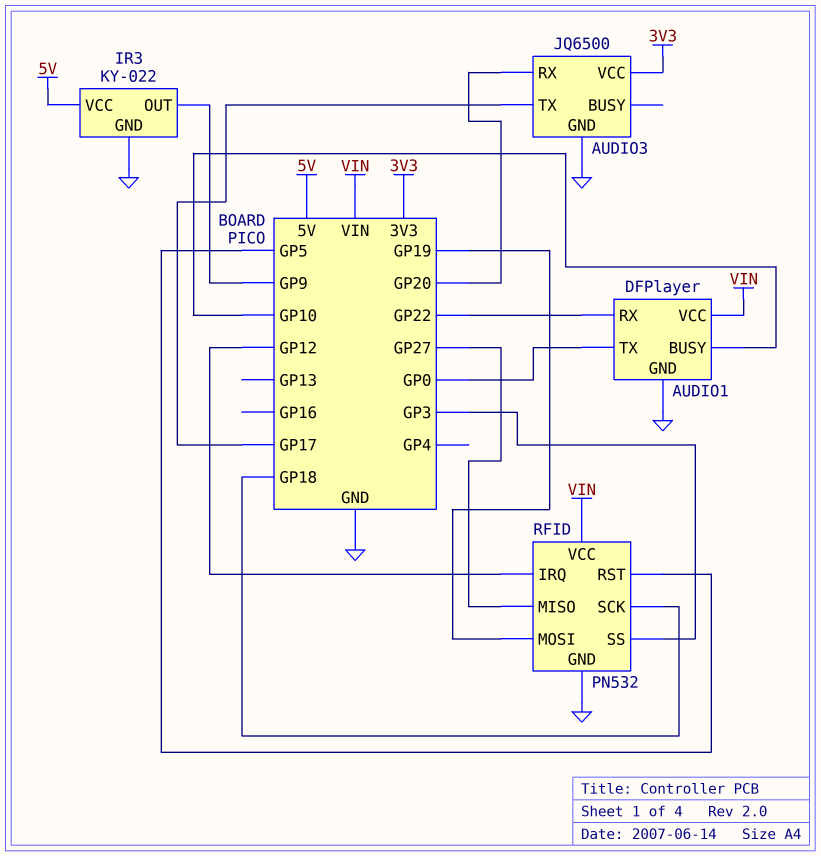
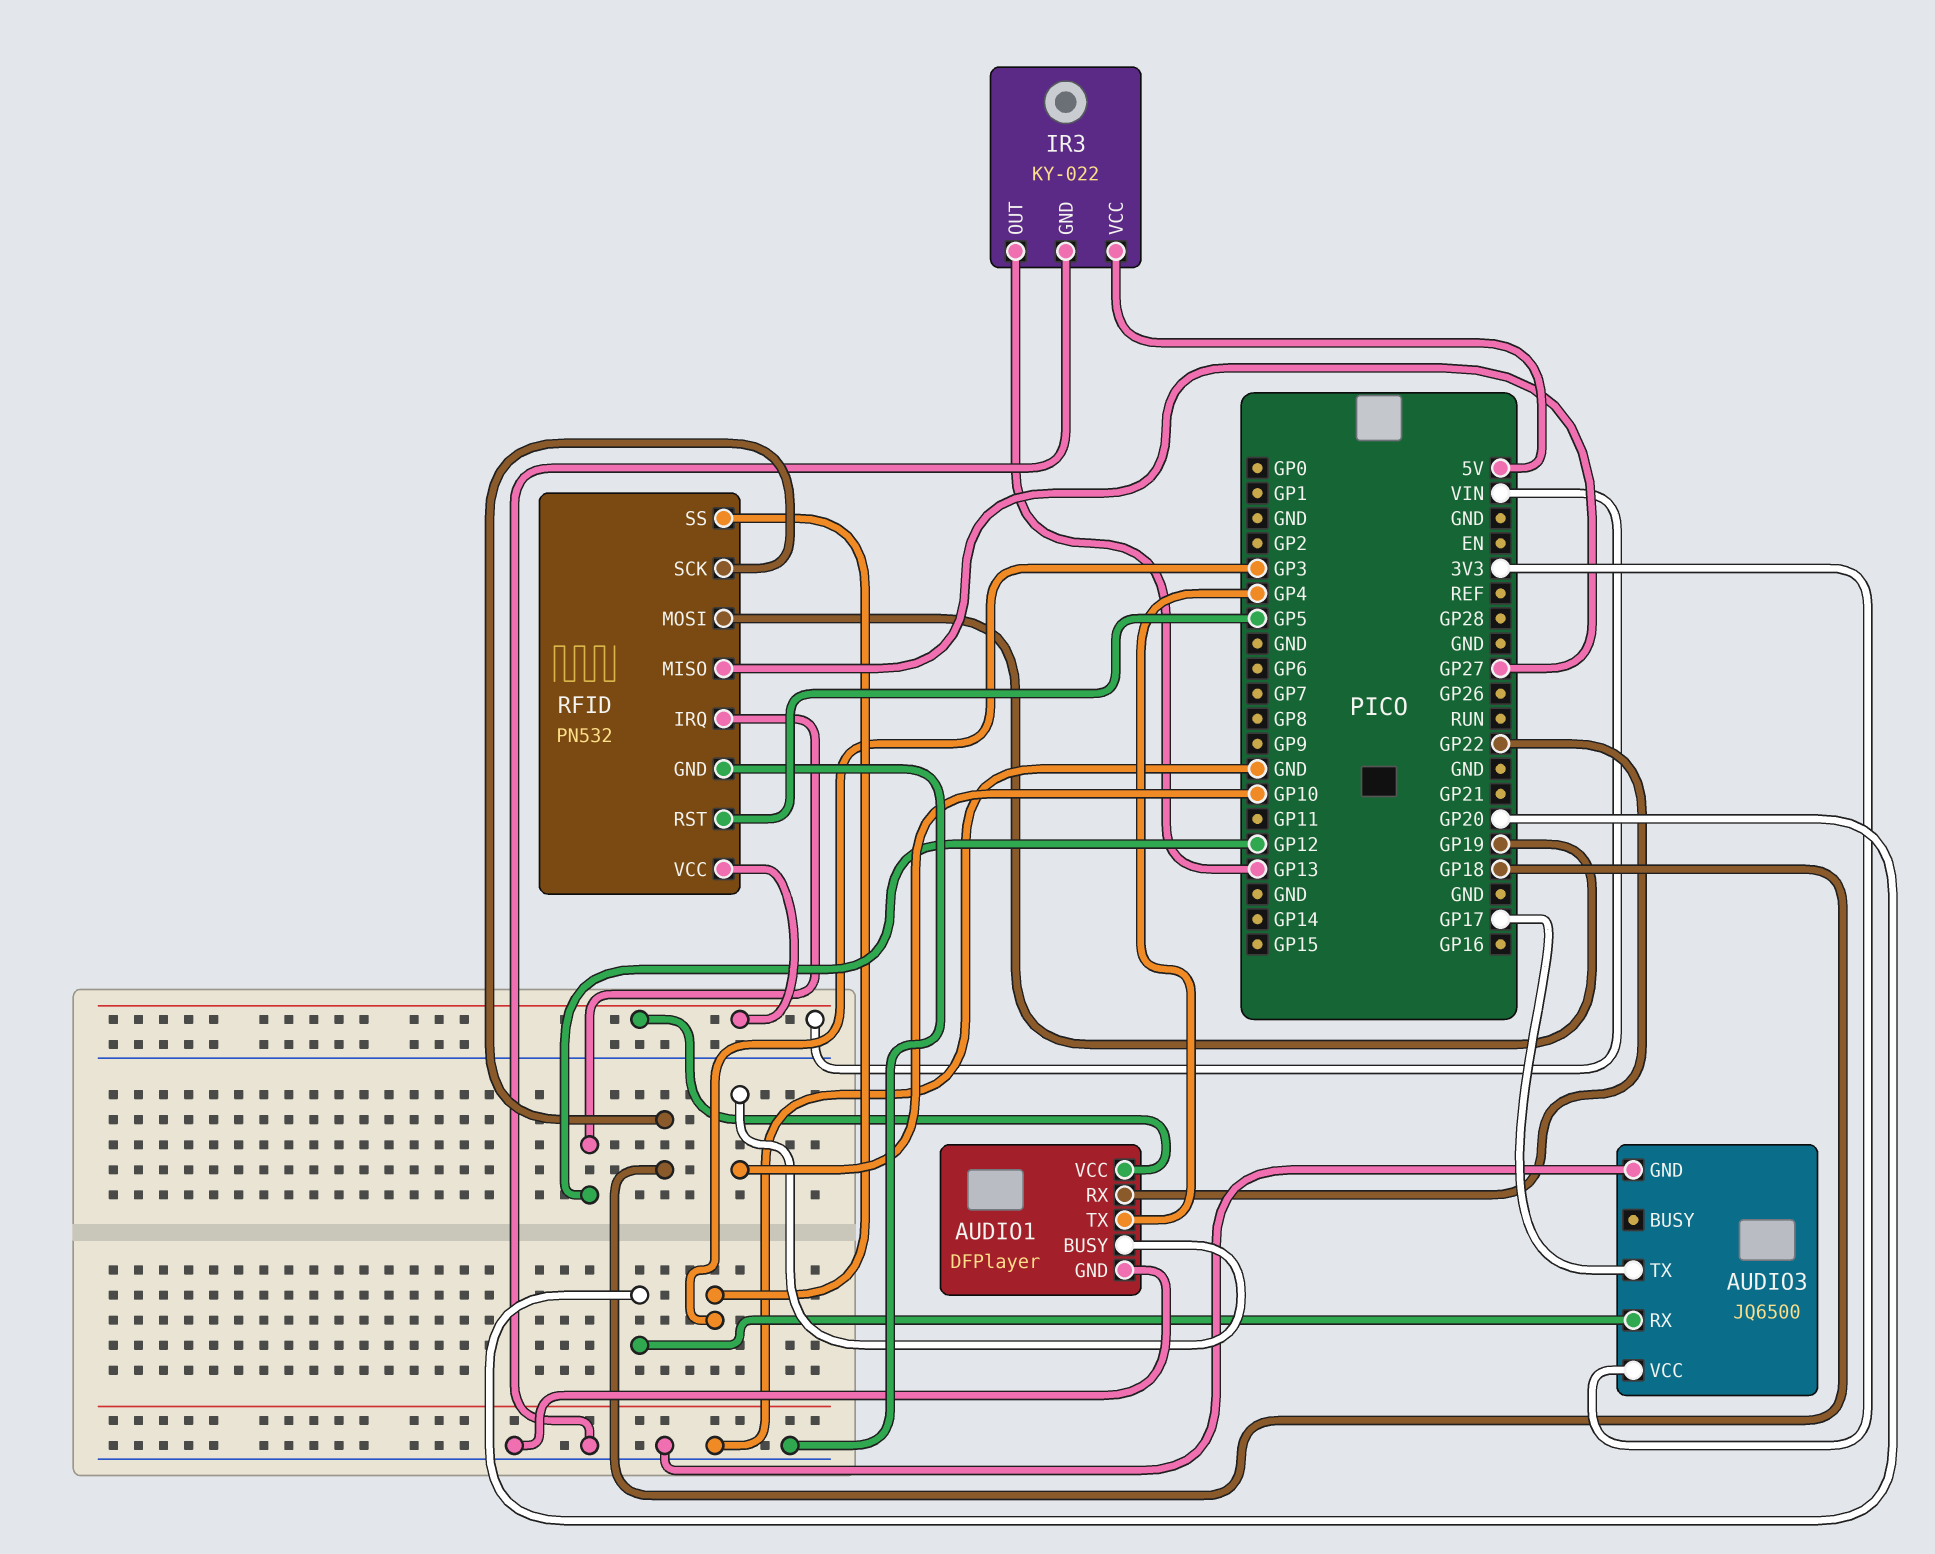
AUDIO1 pin TX: GP0 -> GP4
IR3 pin OUT: GP9 -> GP13

